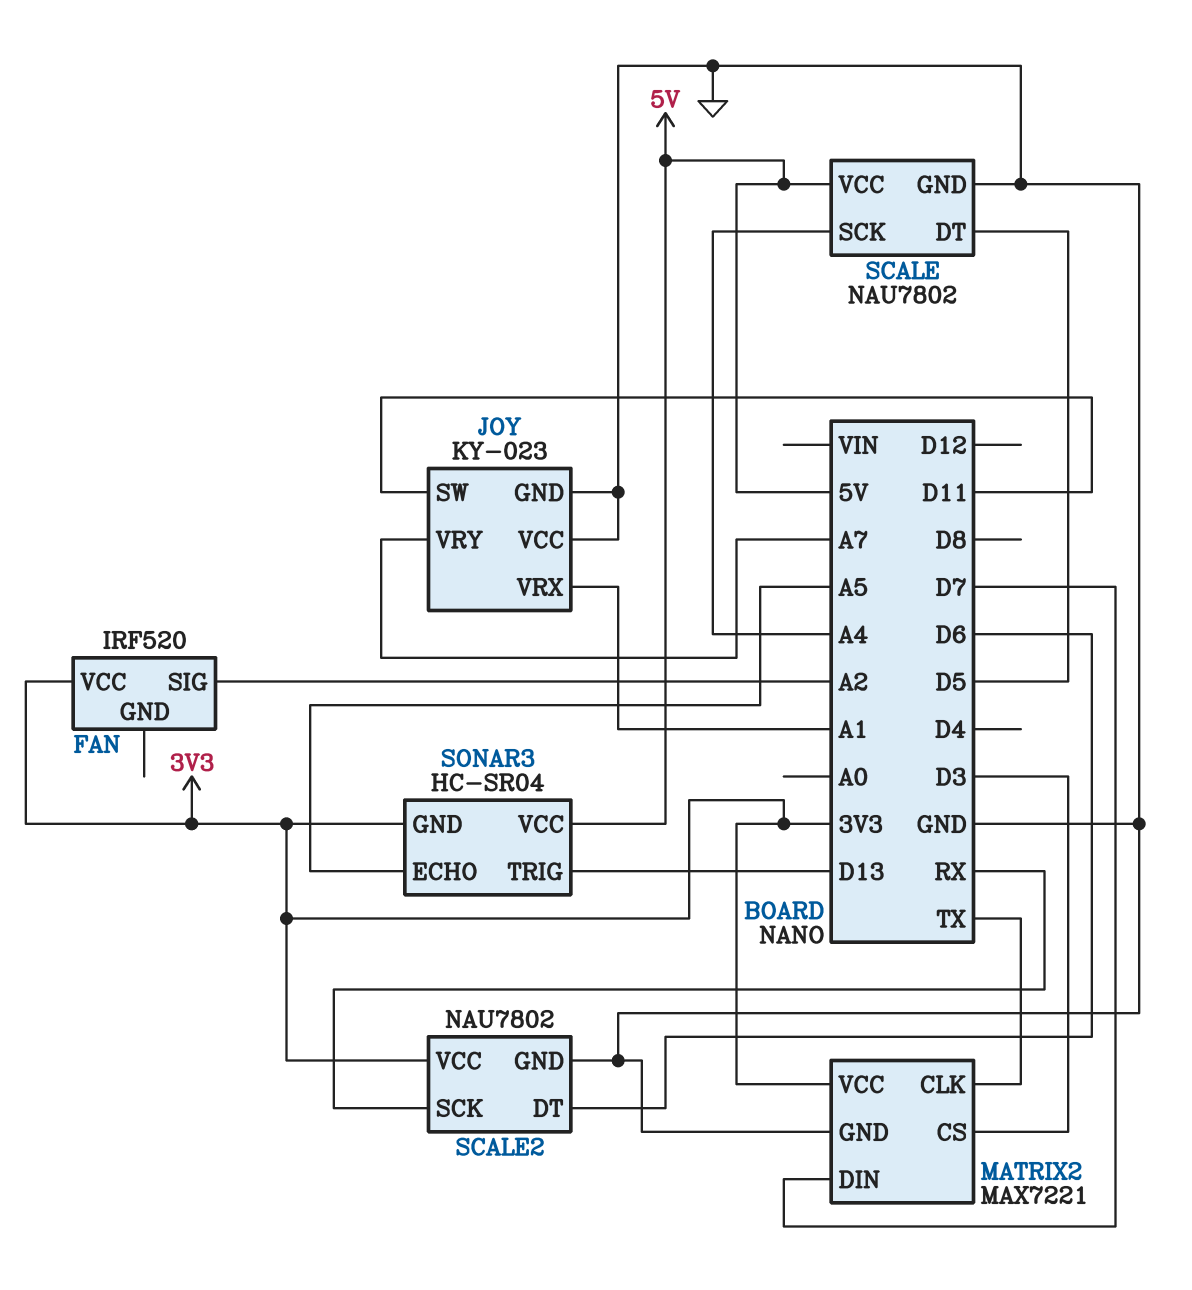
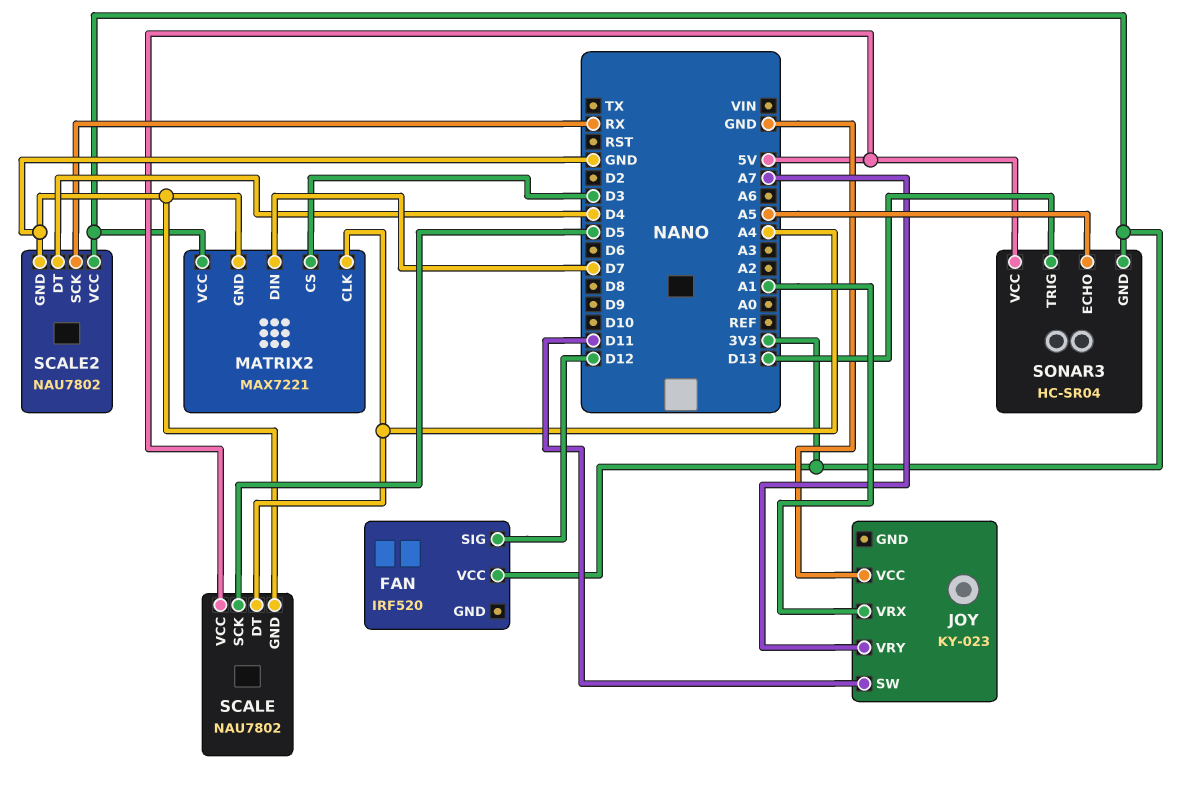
FAN pin SIG: A2 -> D12
JOY pin GND: GND -> none
MATRIX2 pin CLK: TX -> A4
SCALE pin DT: D5 -> A4
SCALE pin SCK: A4 -> D5
SCALE2 pin DT: D6 -> D4

